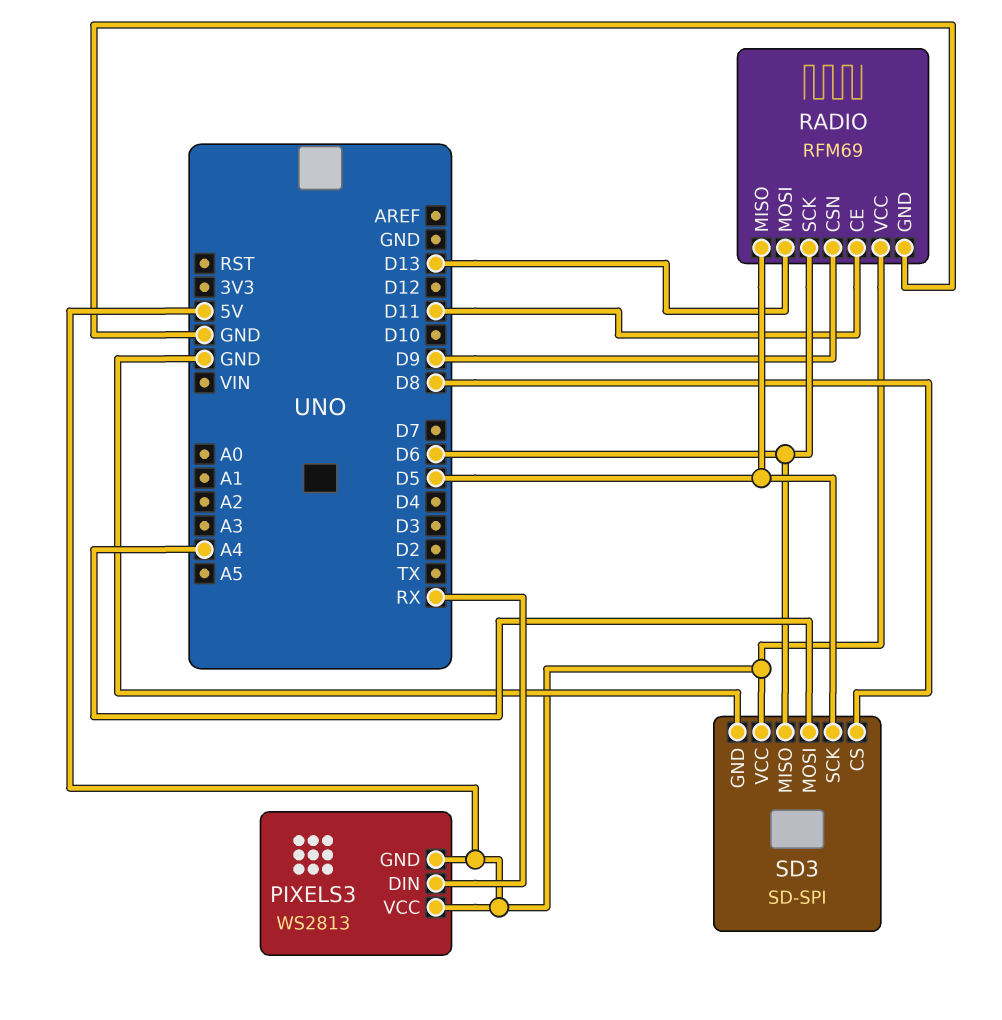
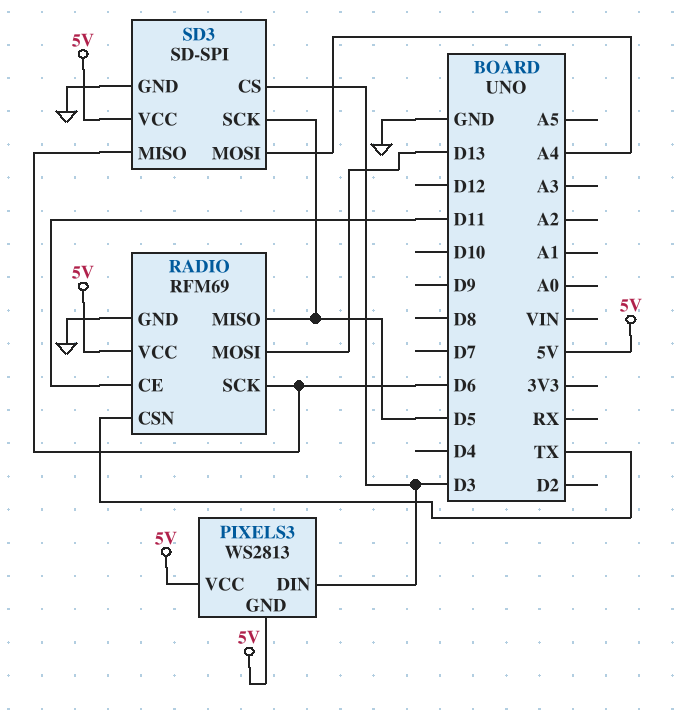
PIXELS3 pin DIN: RX -> D3
RADIO pin CSN: D9 -> TX
SD3 pin CS: D8 -> D3

